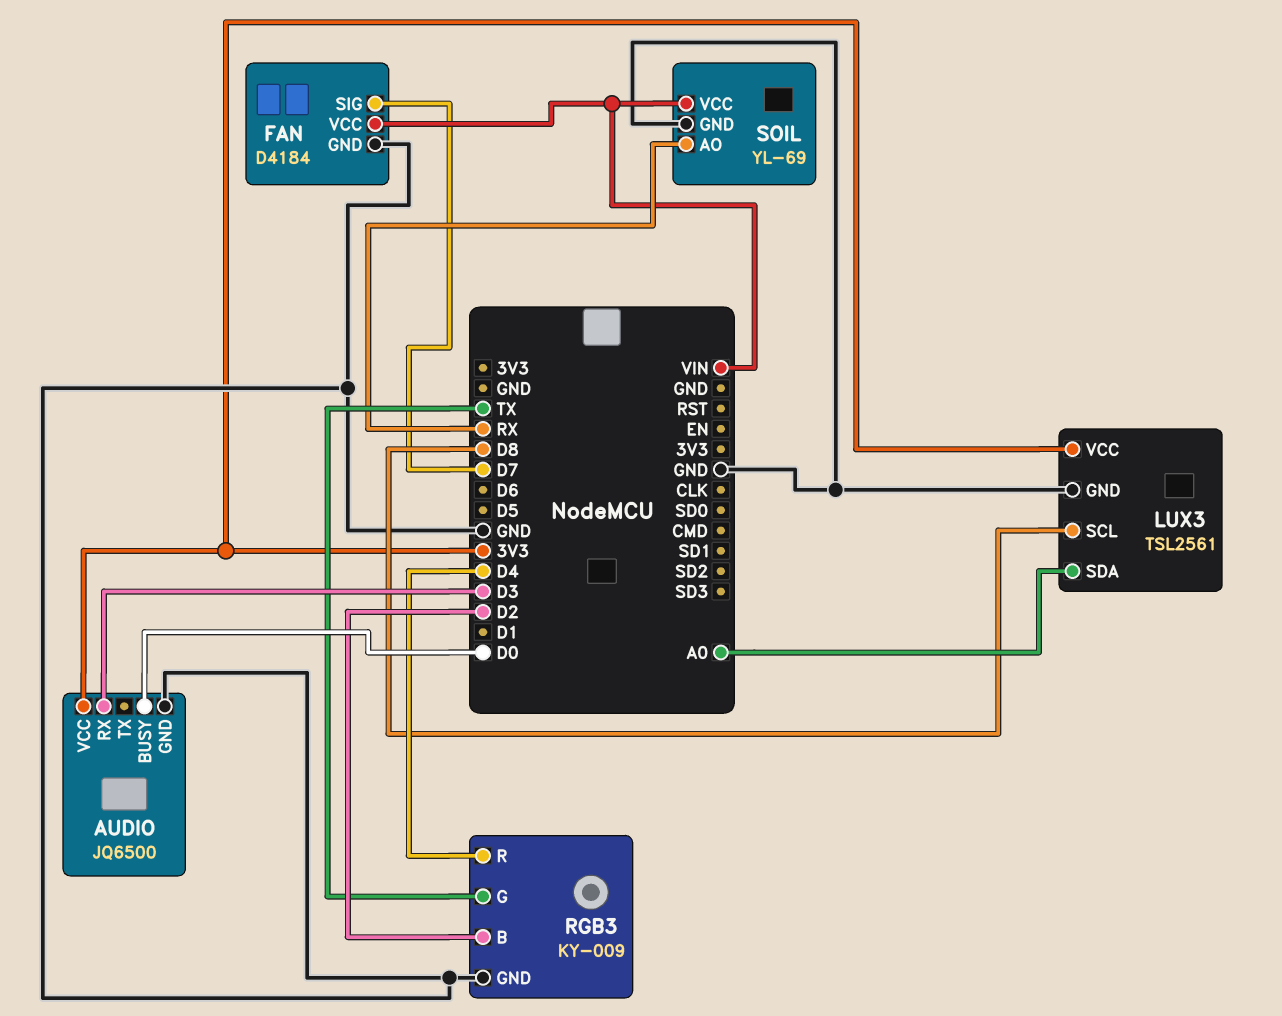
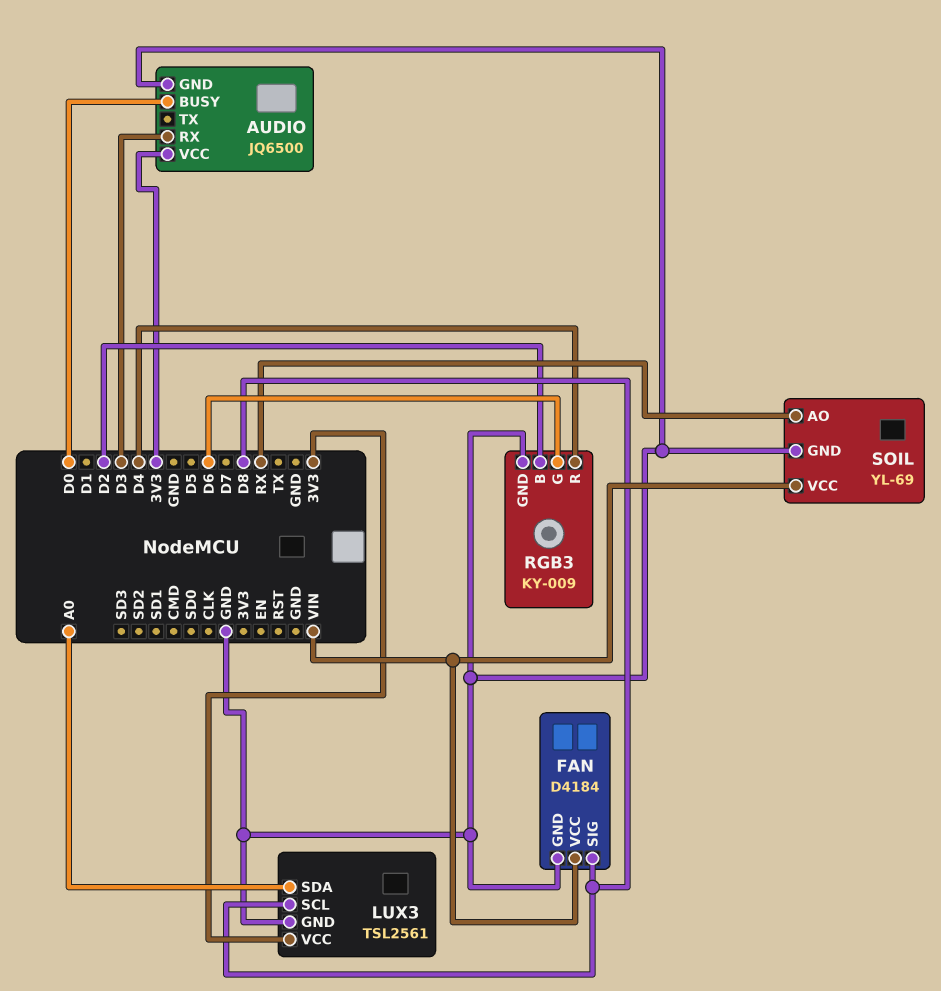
FAN pin SIG: D7 -> D8
RGB3 pin G: TX -> D6

